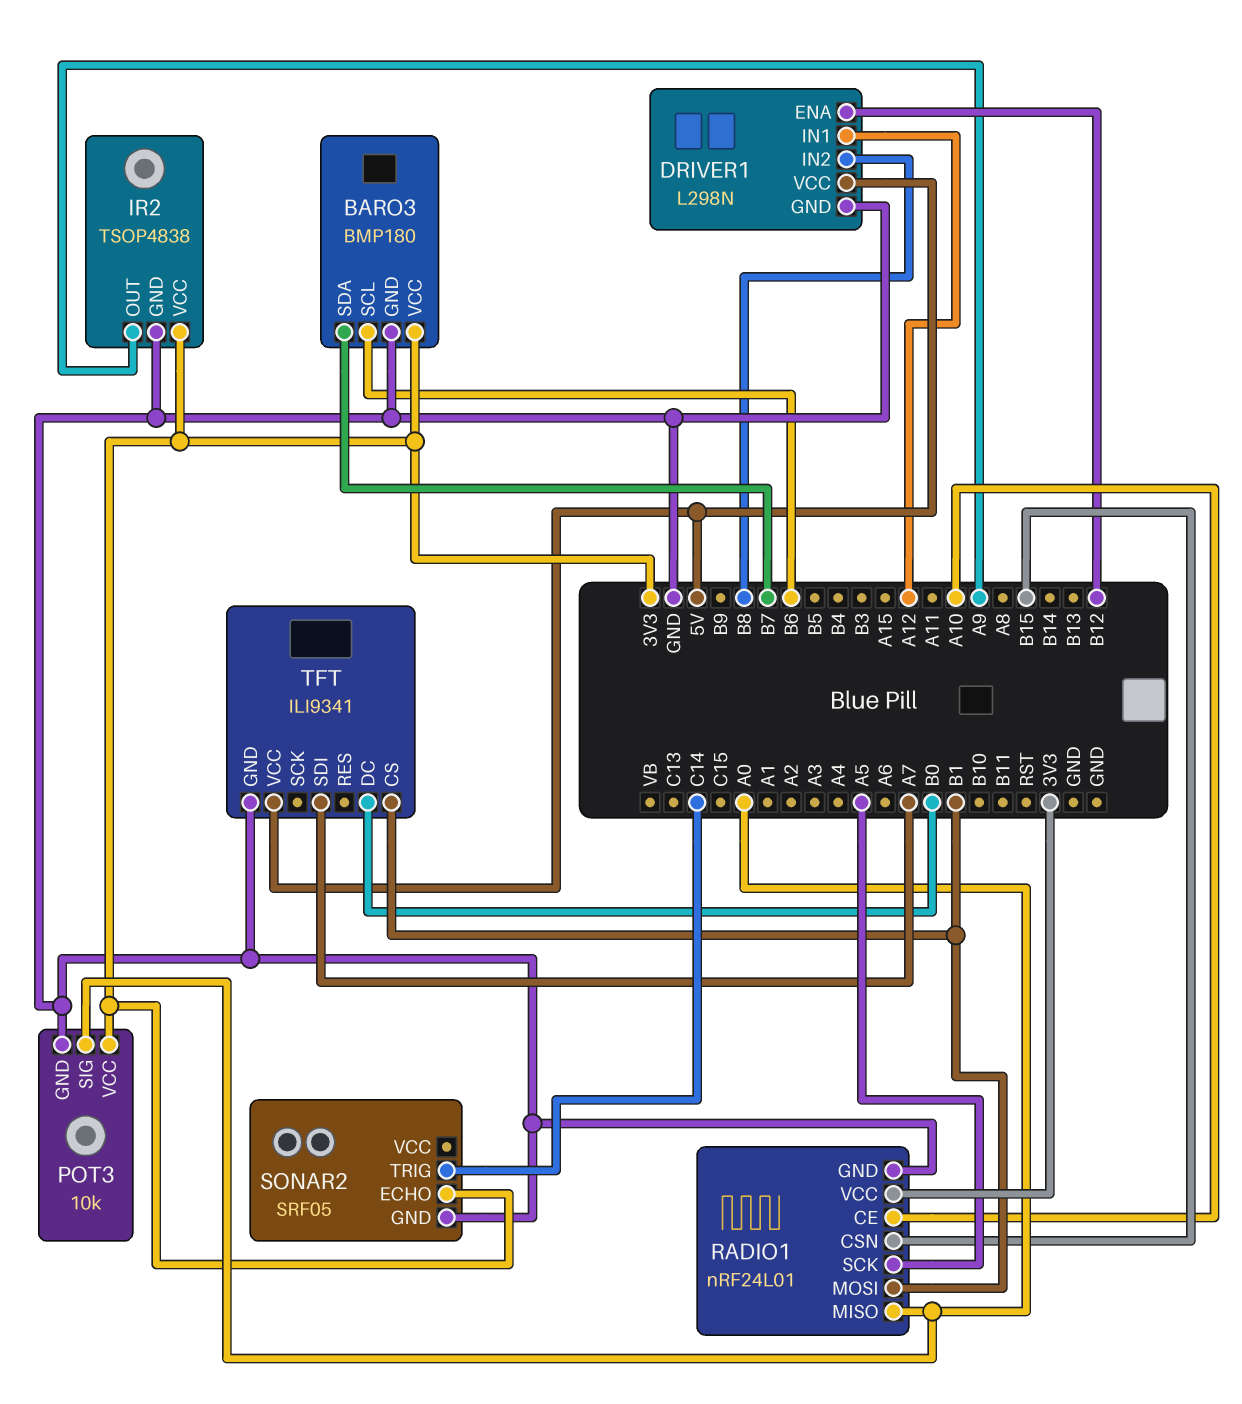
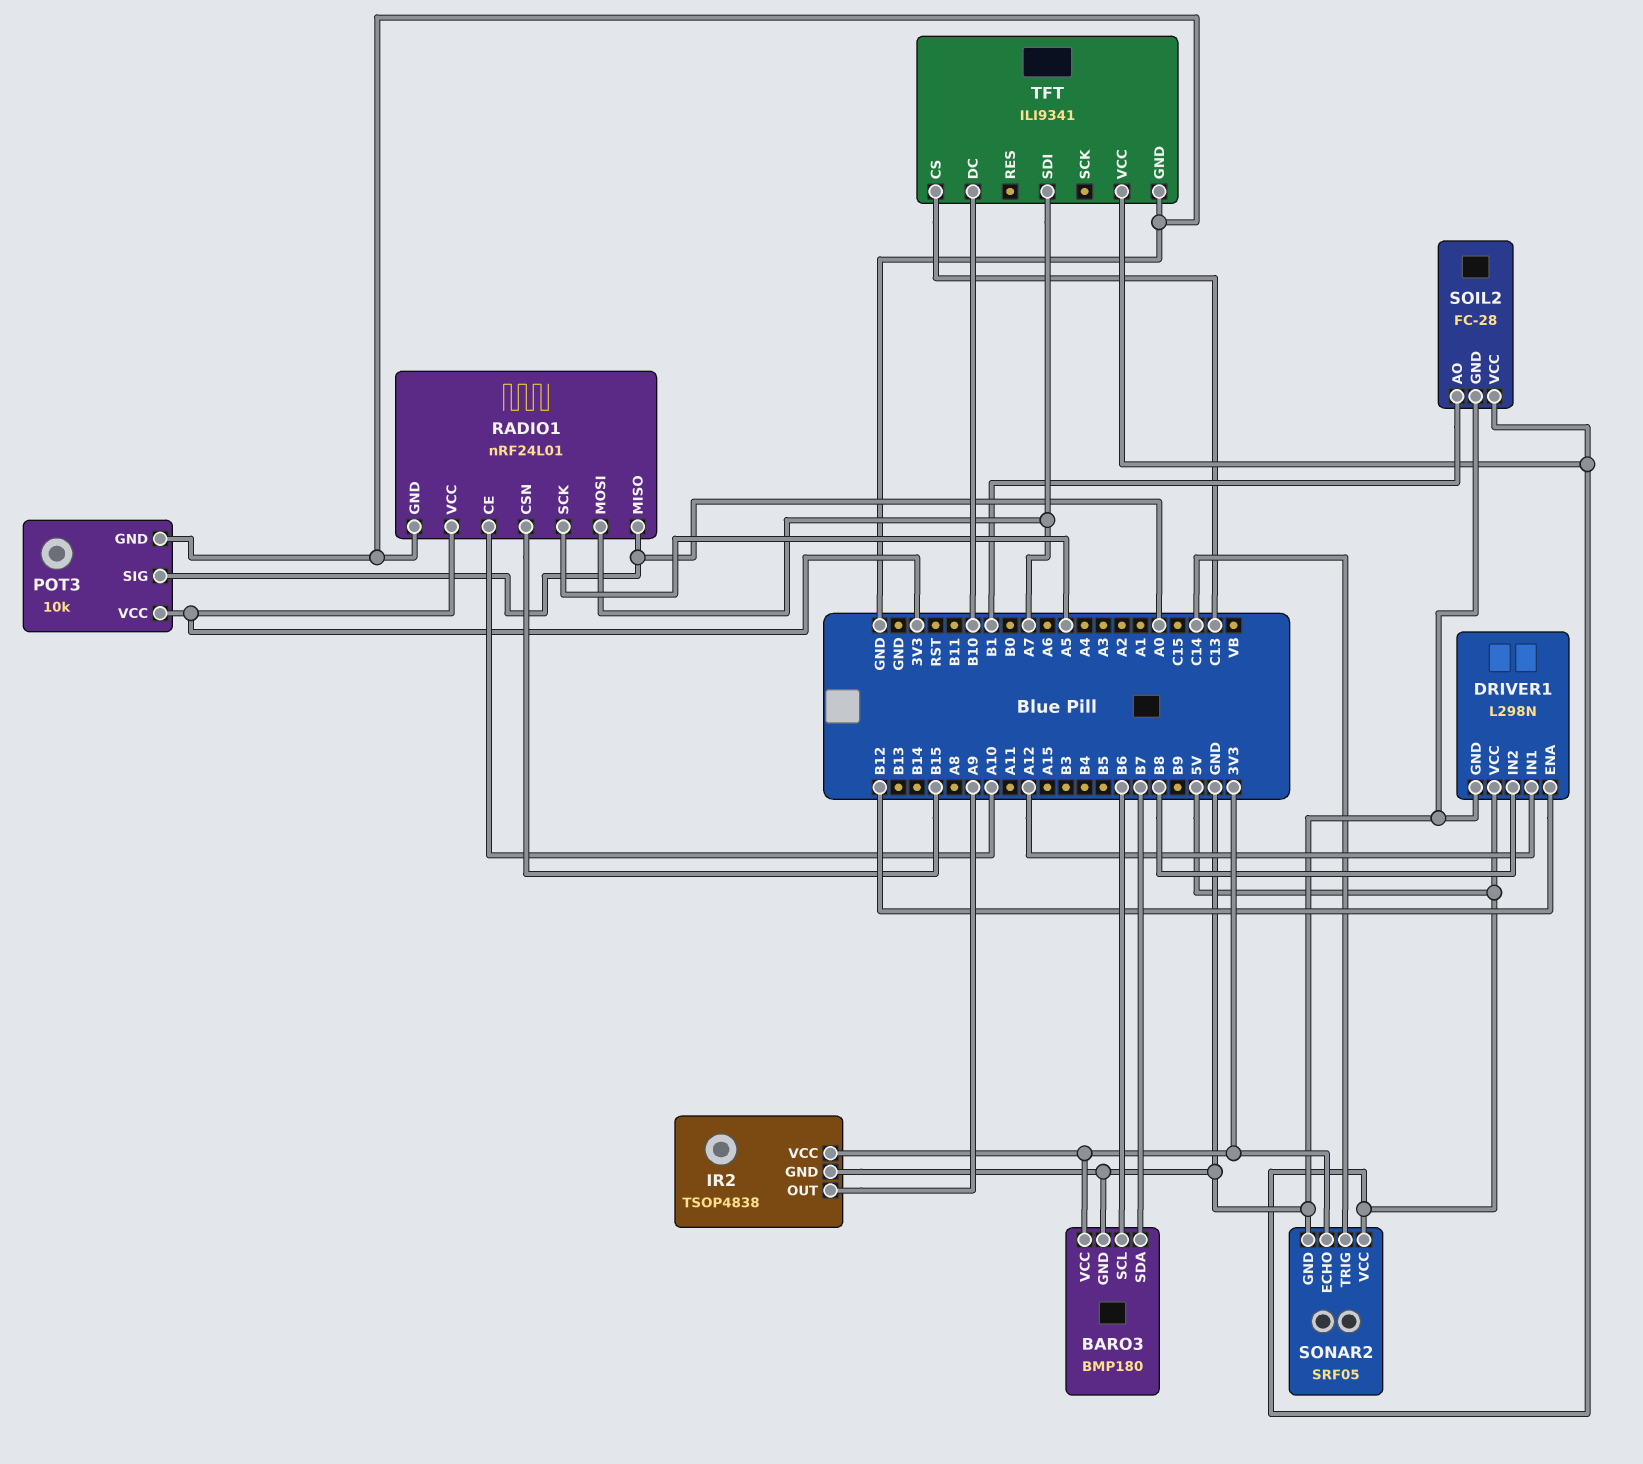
RADIO1 pin MOSI: B1 -> A7
SOIL2: none -> FC-28
SOIL2 pin AO: none -> B1
SOIL2 pin GND: none -> GND
SOIL2 pin VCC: none -> 5V
SONAR2 pin VCC: none -> 5V
TFT pin CS: B1 -> C13
TFT pin DC: B0 -> B10

